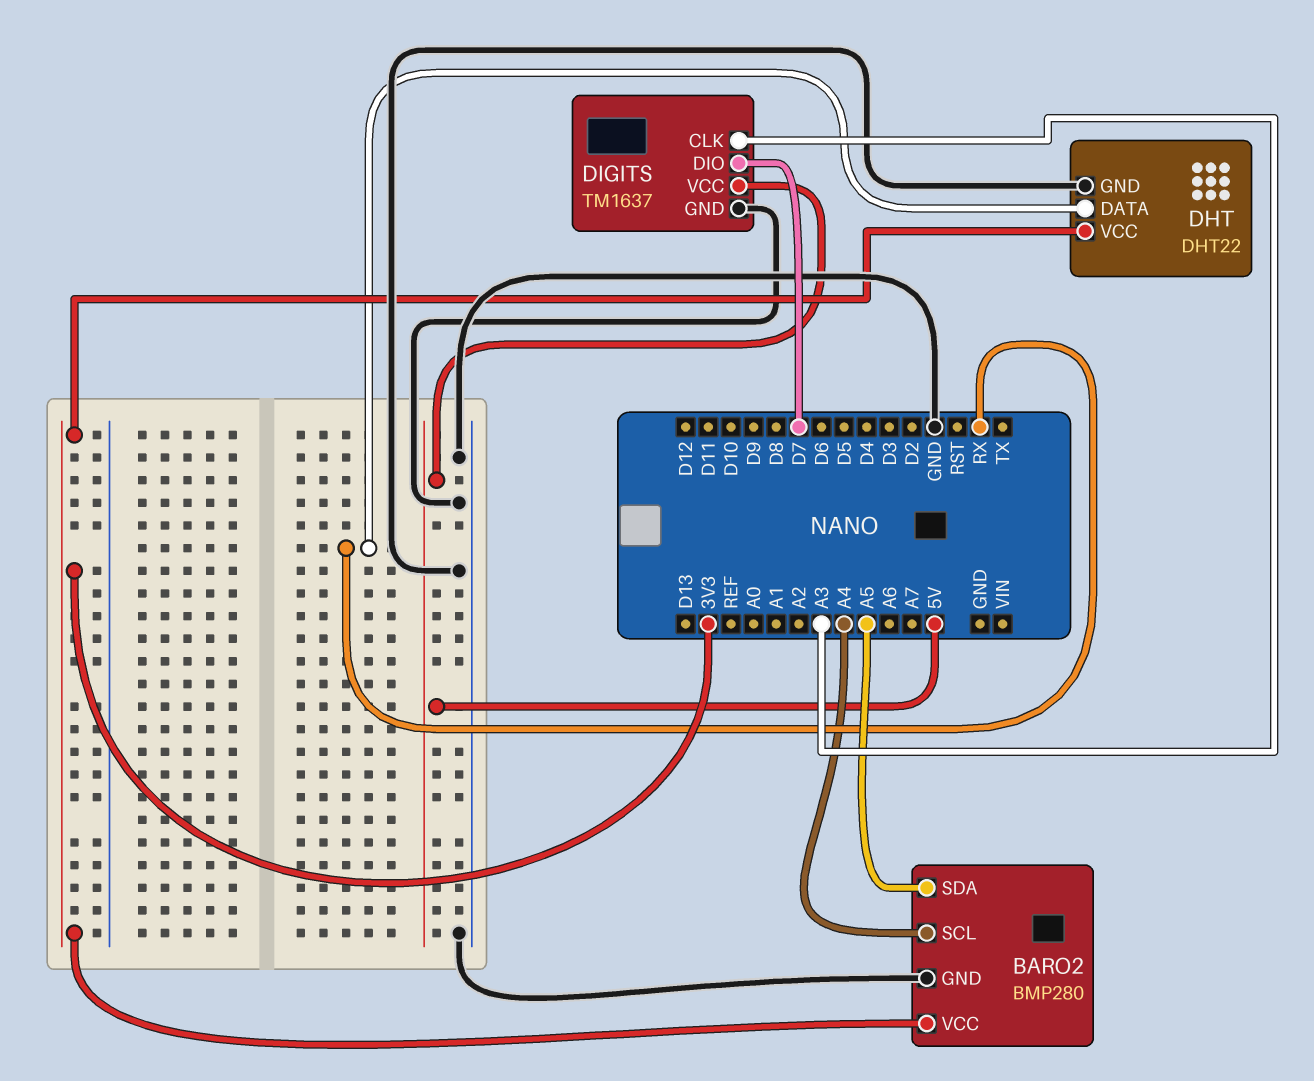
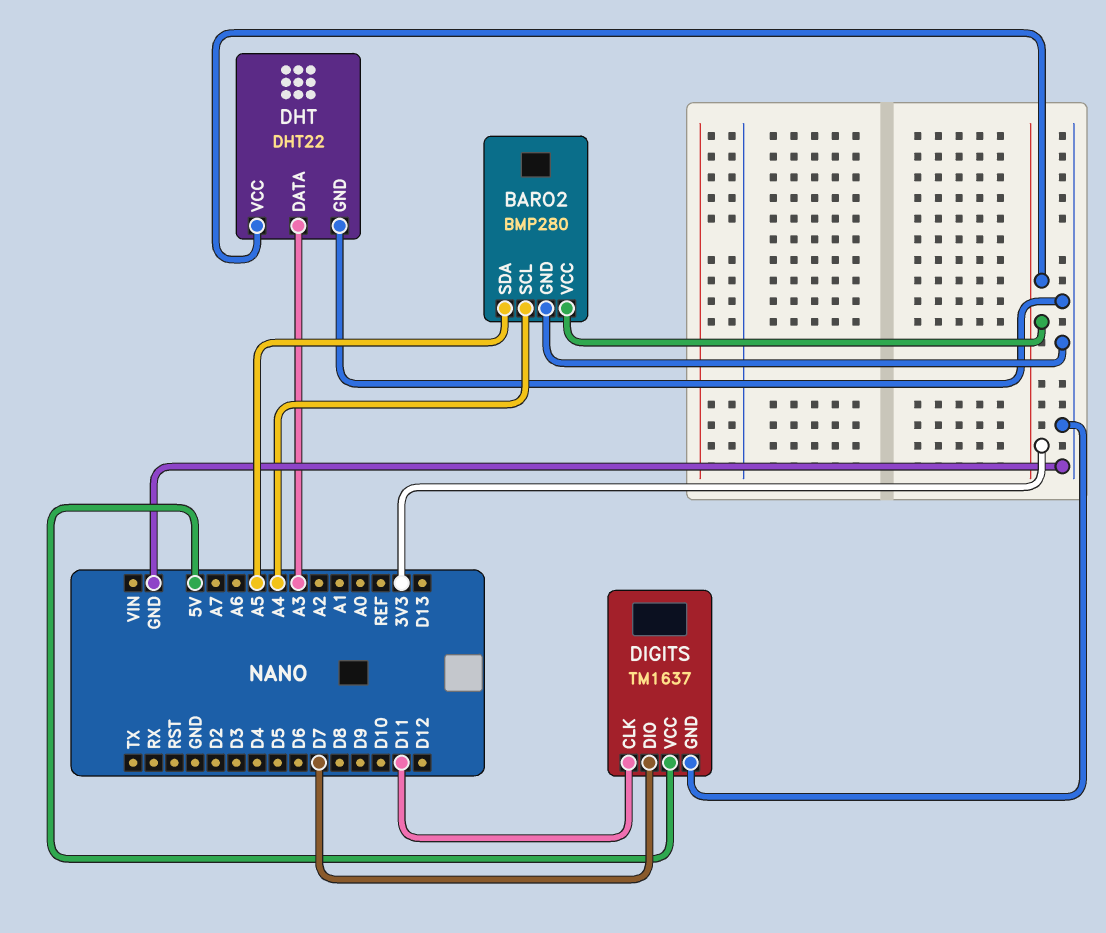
DHT pin DATA: RX -> A3
DIGITS pin CLK: A3 -> D11

